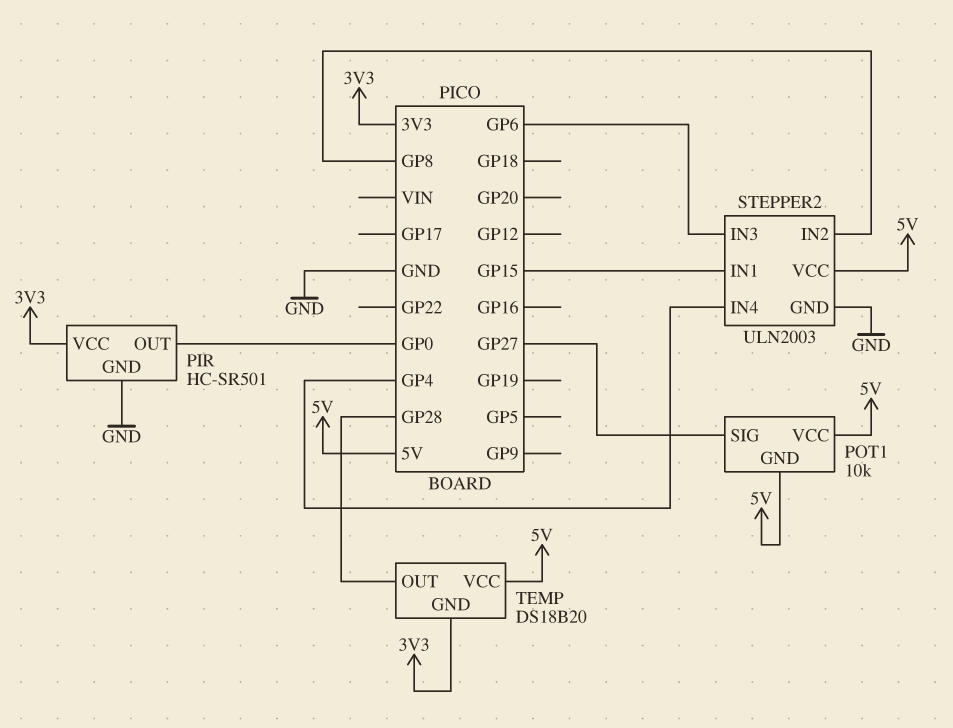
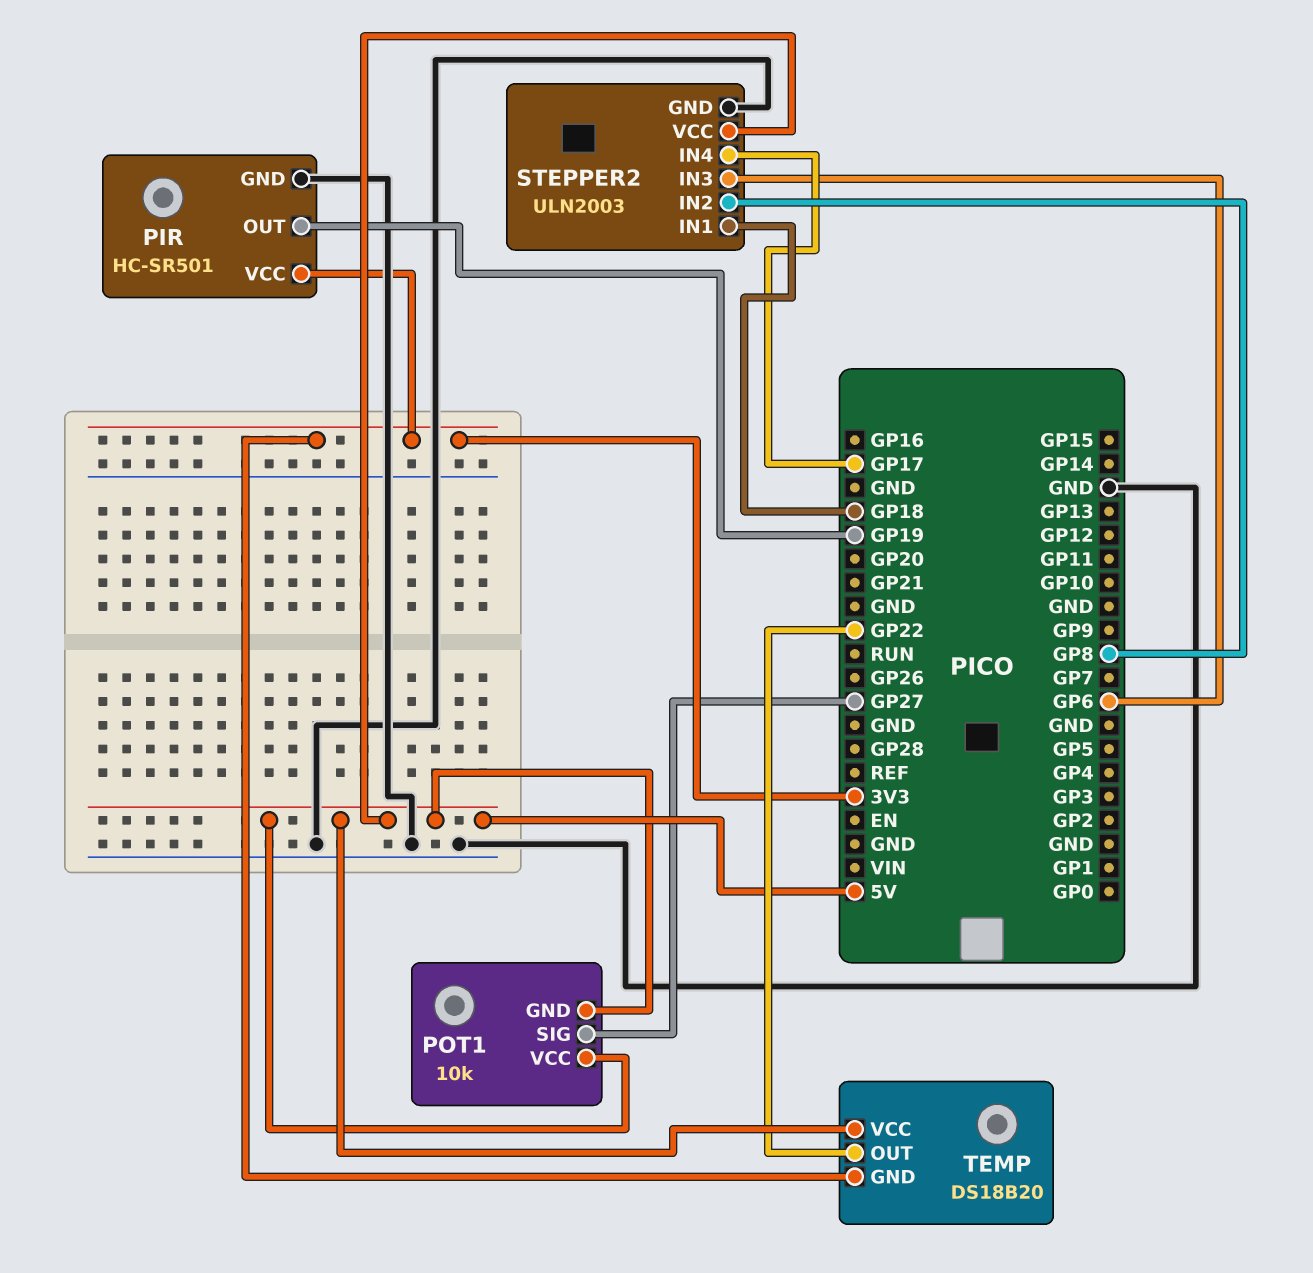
PIR pin OUT: GP0 -> GP19
STEPPER2 pin IN1: GP15 -> GP18
STEPPER2 pin IN4: GP4 -> GP17
TEMP pin OUT: GP28 -> GP22

